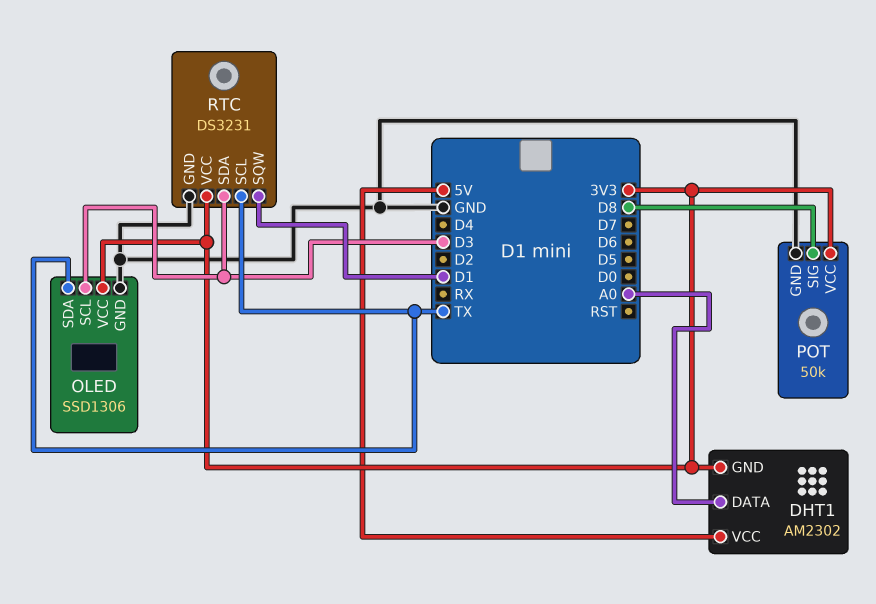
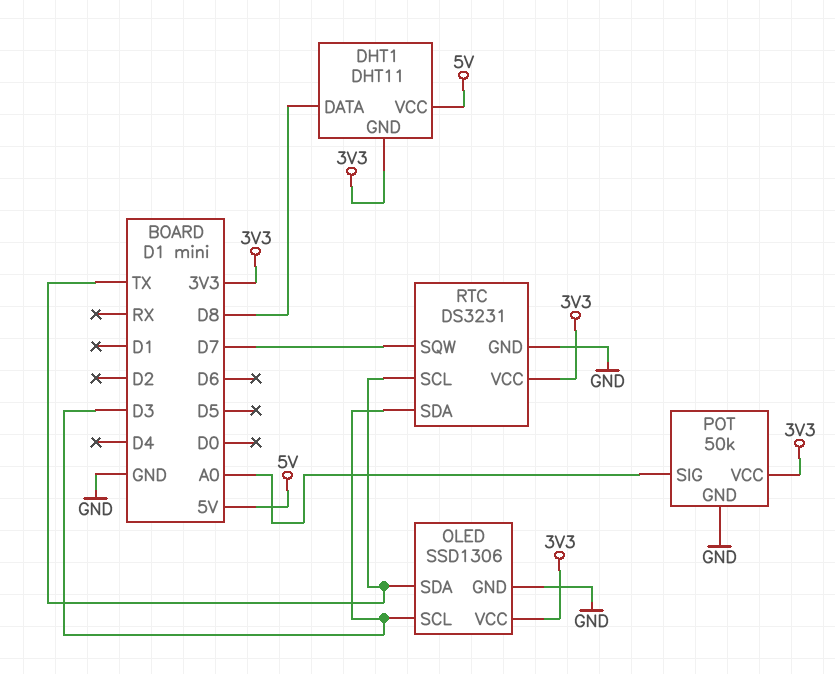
DHT1: AM2302 -> DHT11
DHT1 pin DATA: A0 -> D8
POT pin SIG: D8 -> A0
RTC pin SQW: D1 -> D7

